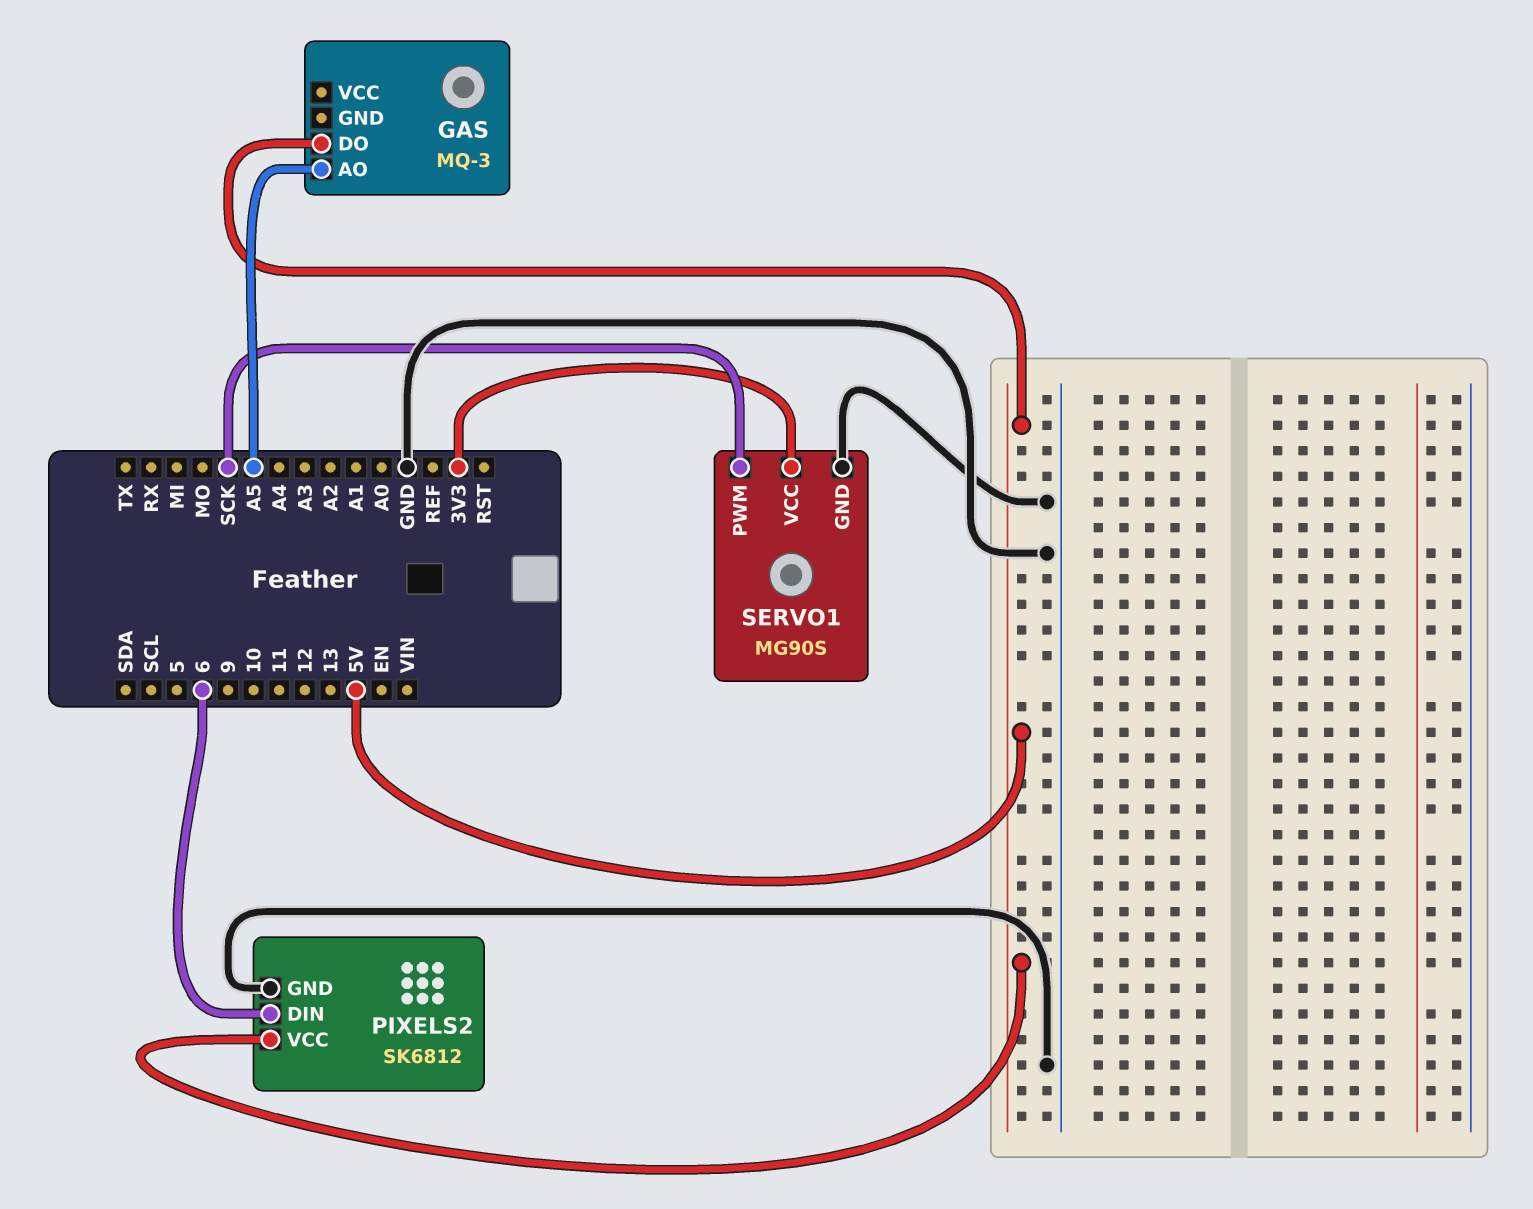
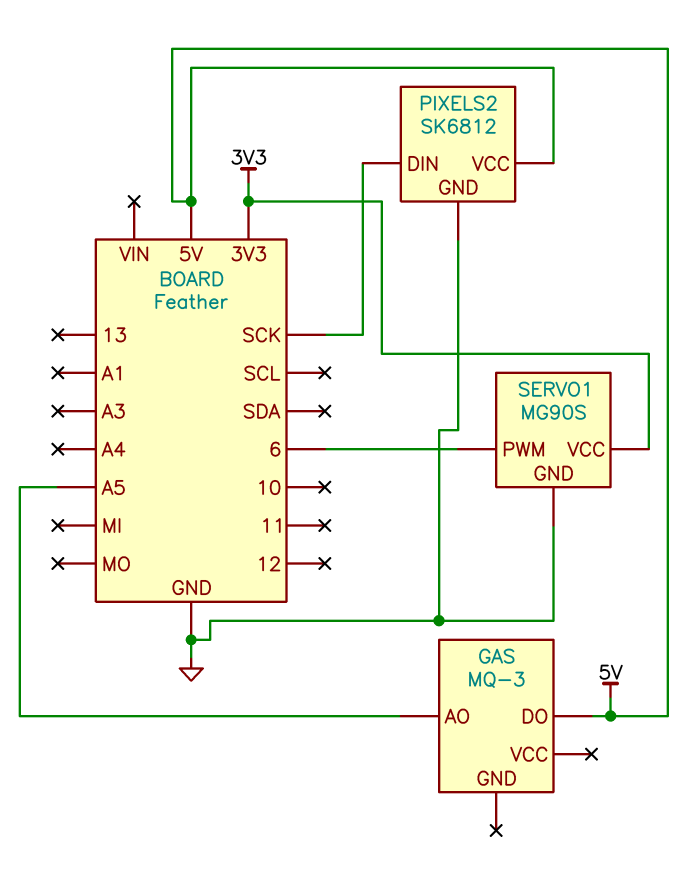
PIXELS2 pin DIN: 6 -> SCK
SERVO1 pin PWM: SCK -> 6

